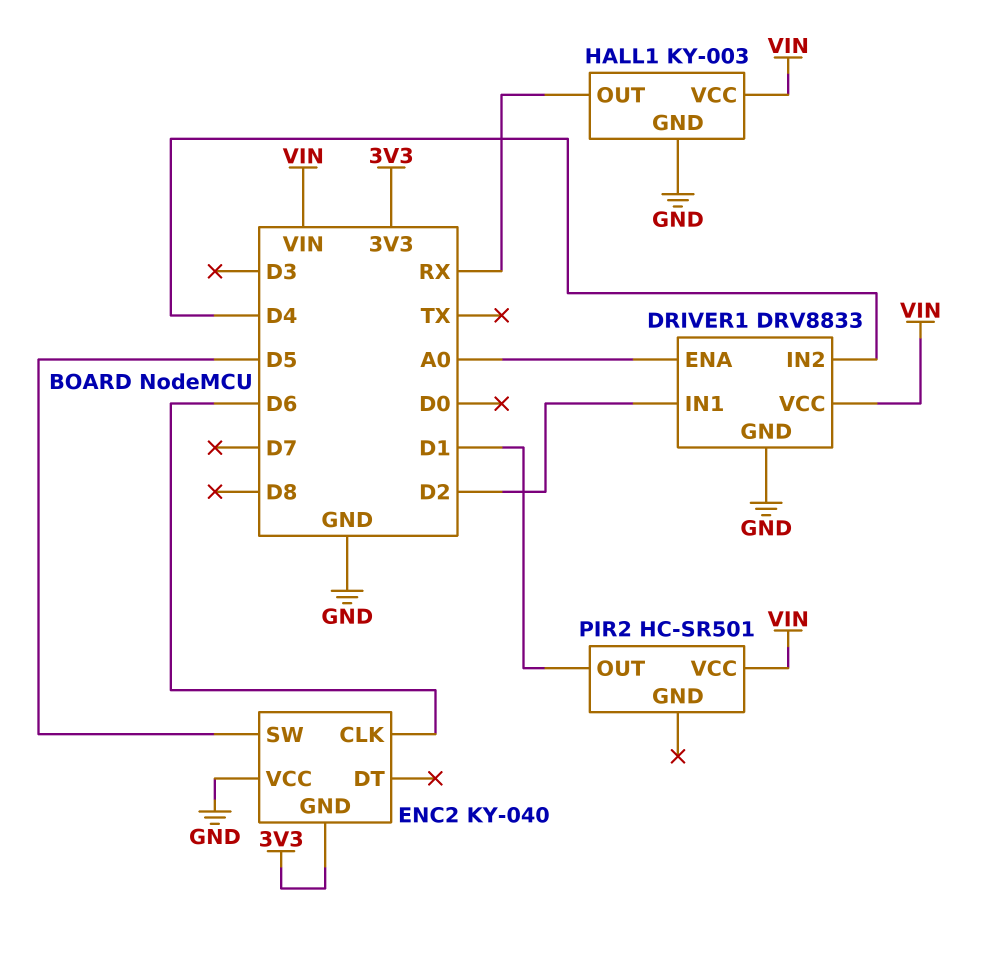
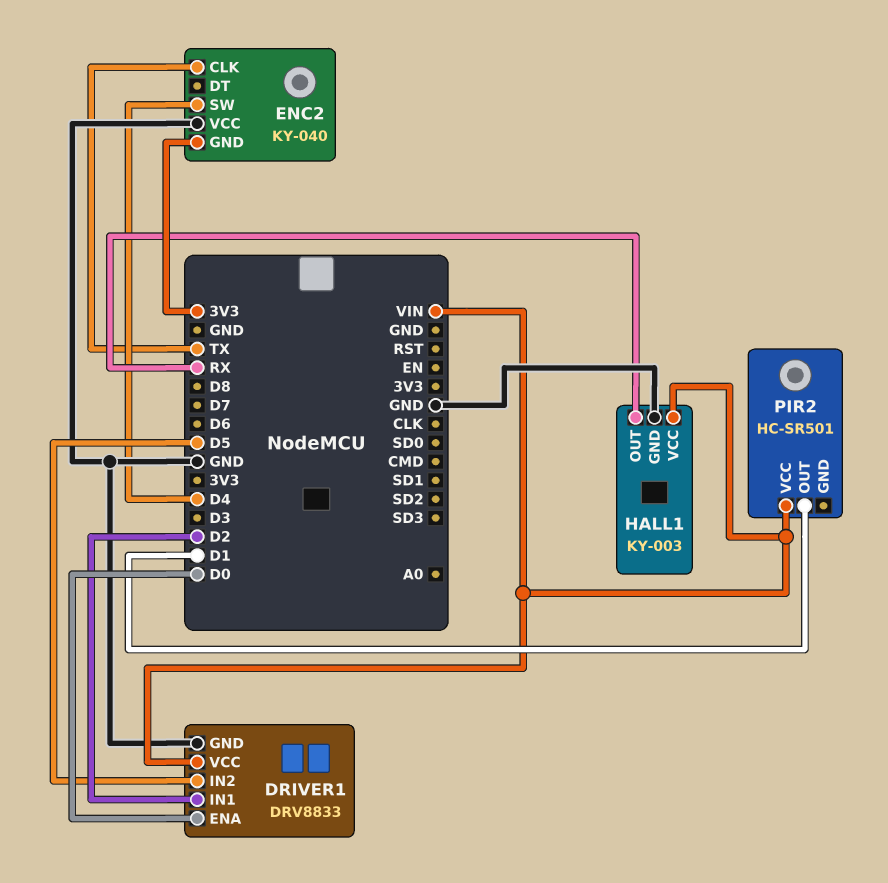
DRIVER1 pin ENA: A0 -> D0
DRIVER1 pin IN2: D4 -> D5
ENC2 pin CLK: D6 -> TX
ENC2 pin SW: D5 -> D4

